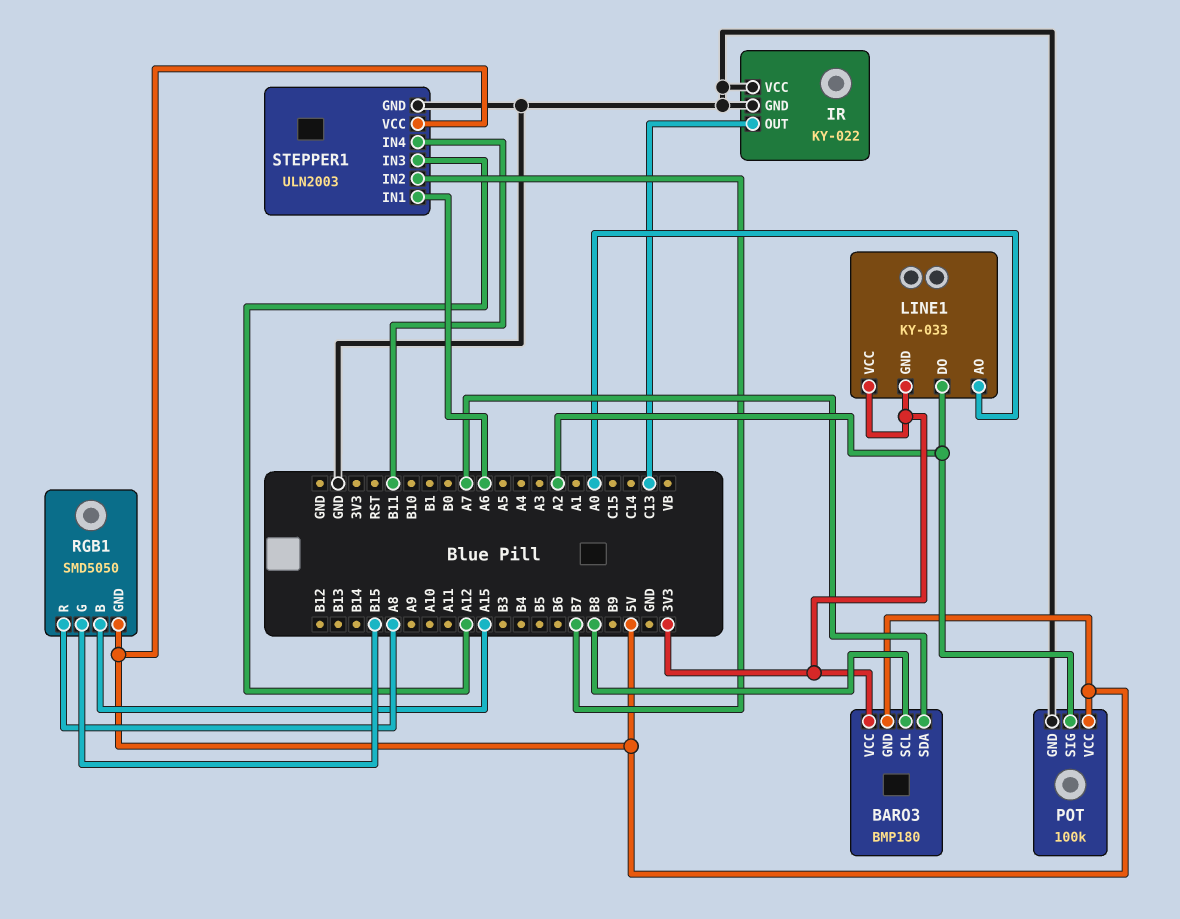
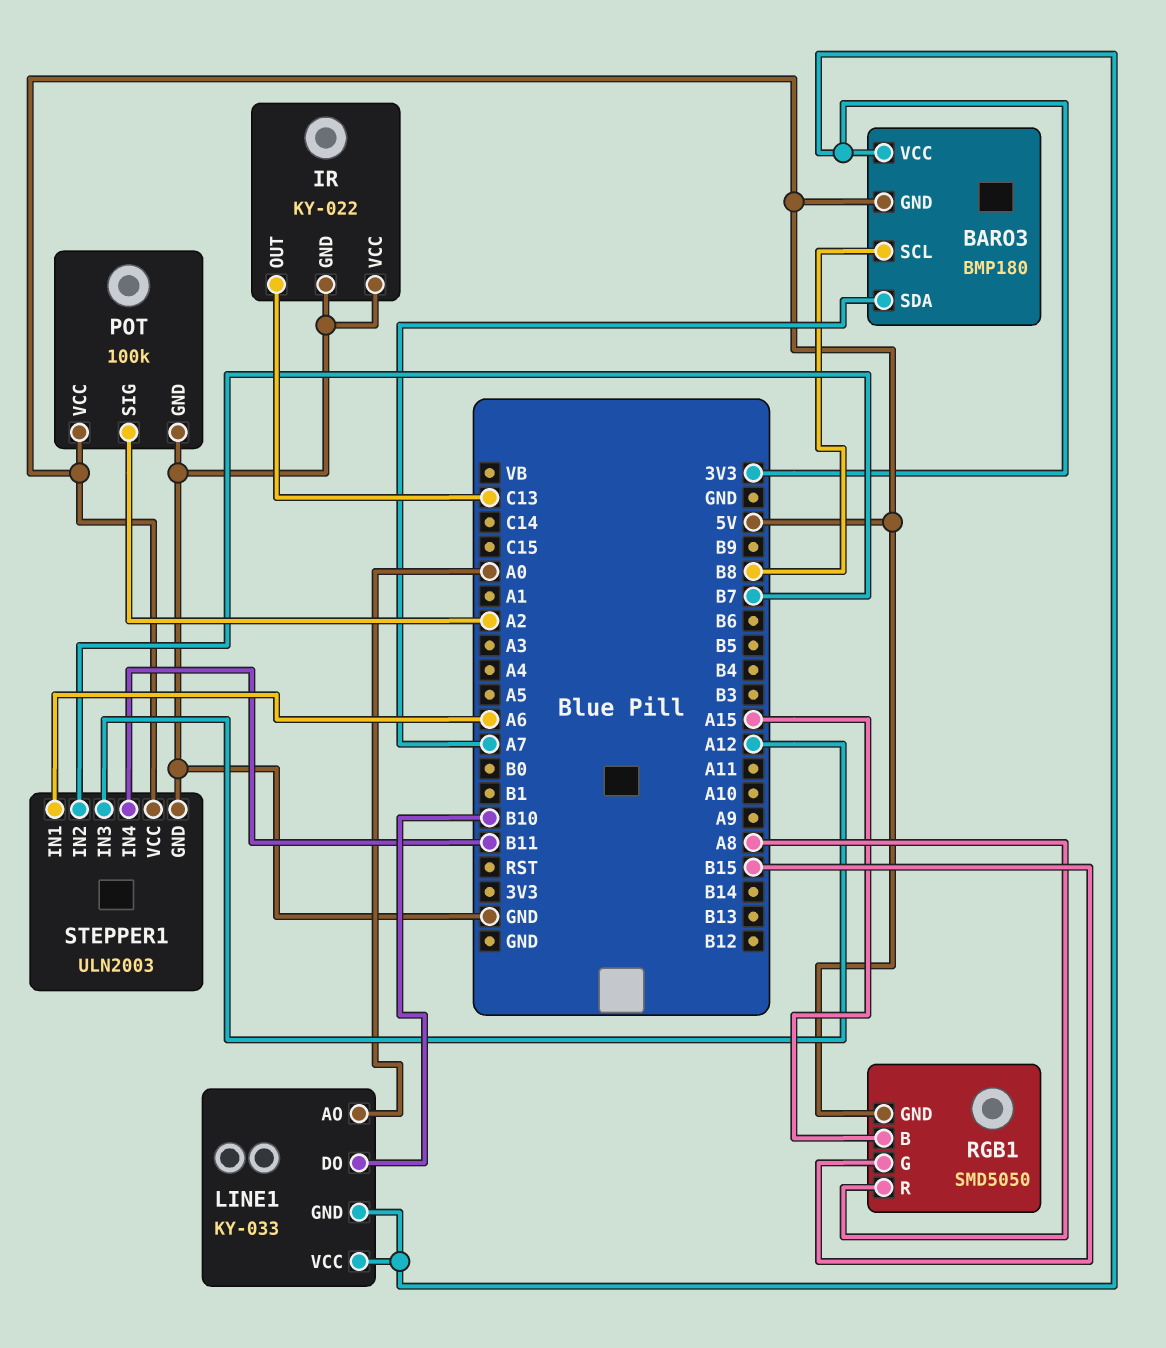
LINE1 pin DO: A2 -> B10

